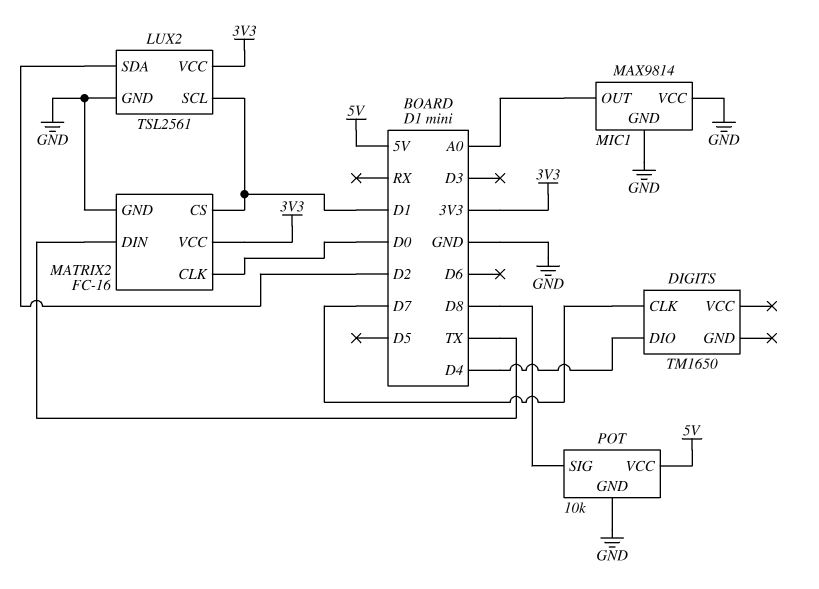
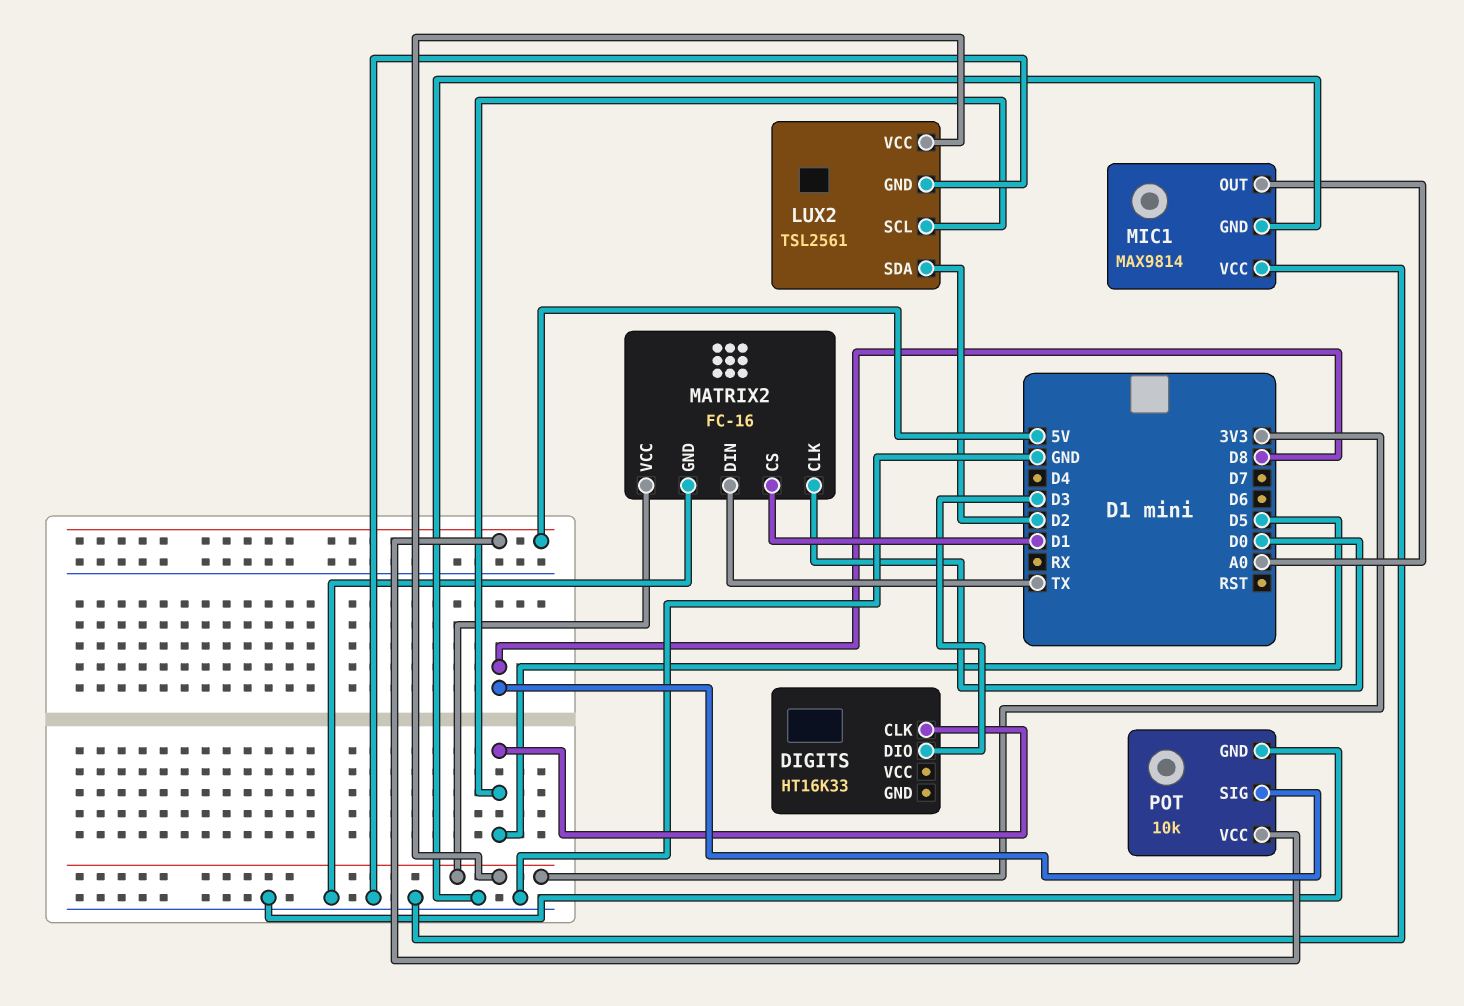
DIGITS: TM1650 -> HT16K33
DIGITS pin CLK: D7 -> D5
DIGITS pin DIO: D4 -> D3
LUX2 pin SCL: D1 -> D5

